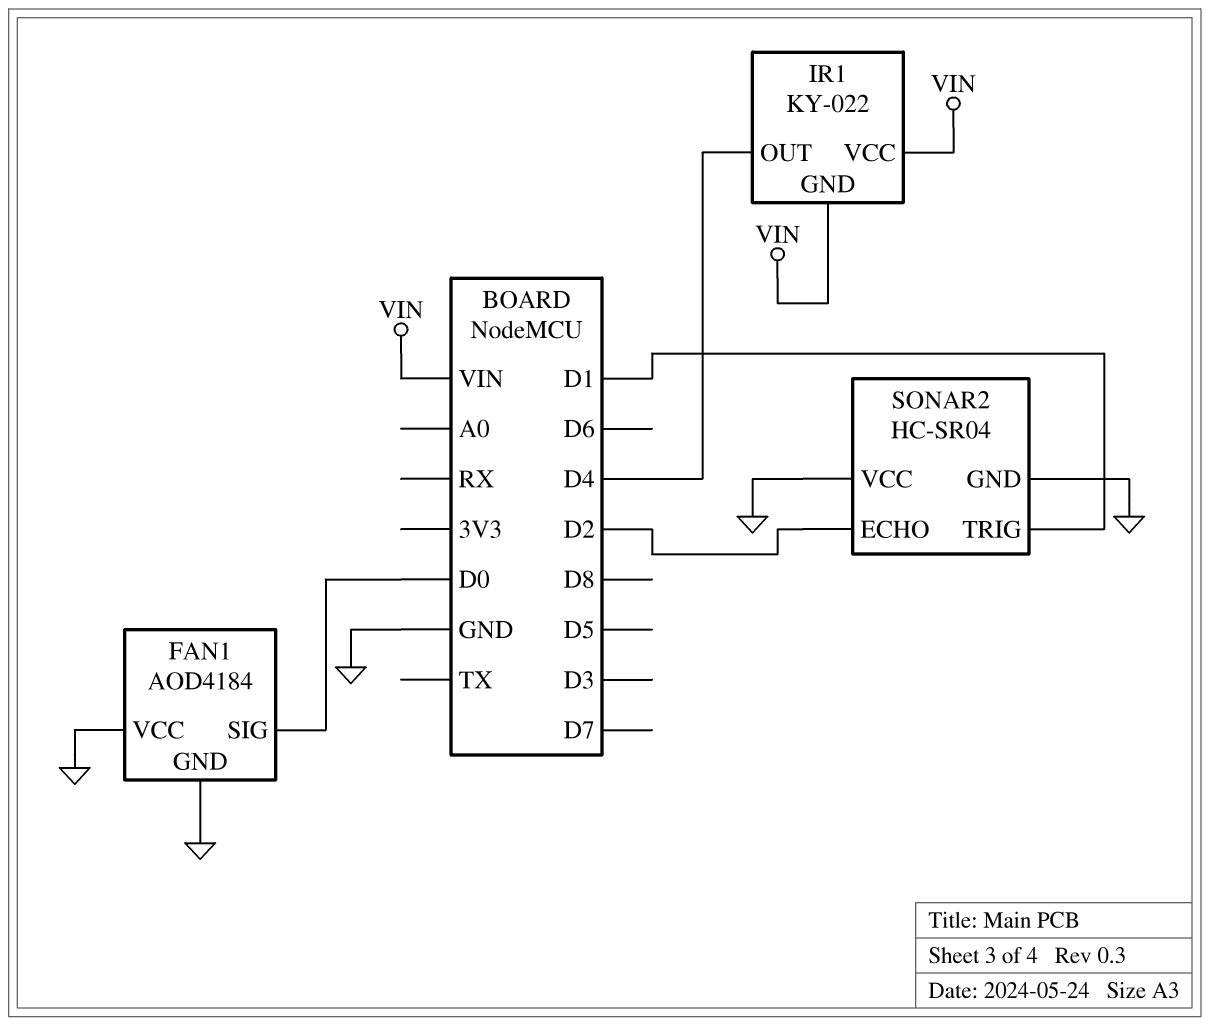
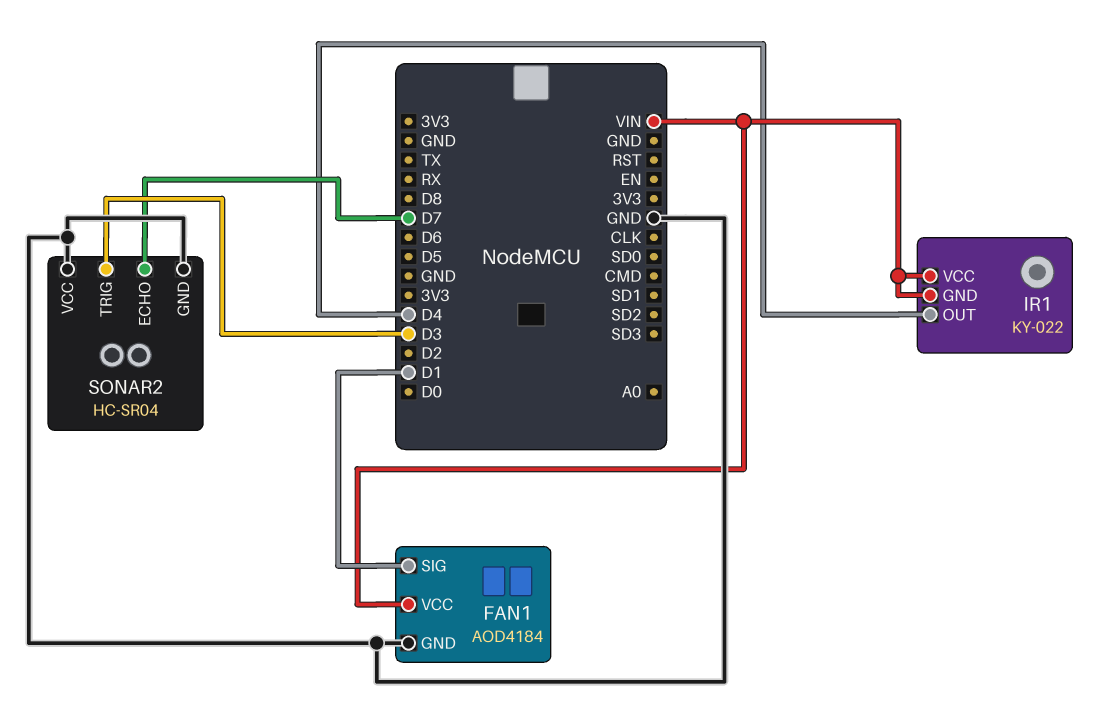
FAN1 pin SIG: D0 -> D1
FAN1 pin VCC: GND -> VIN
SONAR2 pin ECHO: D2 -> D7
SONAR2 pin TRIG: D1 -> D3

